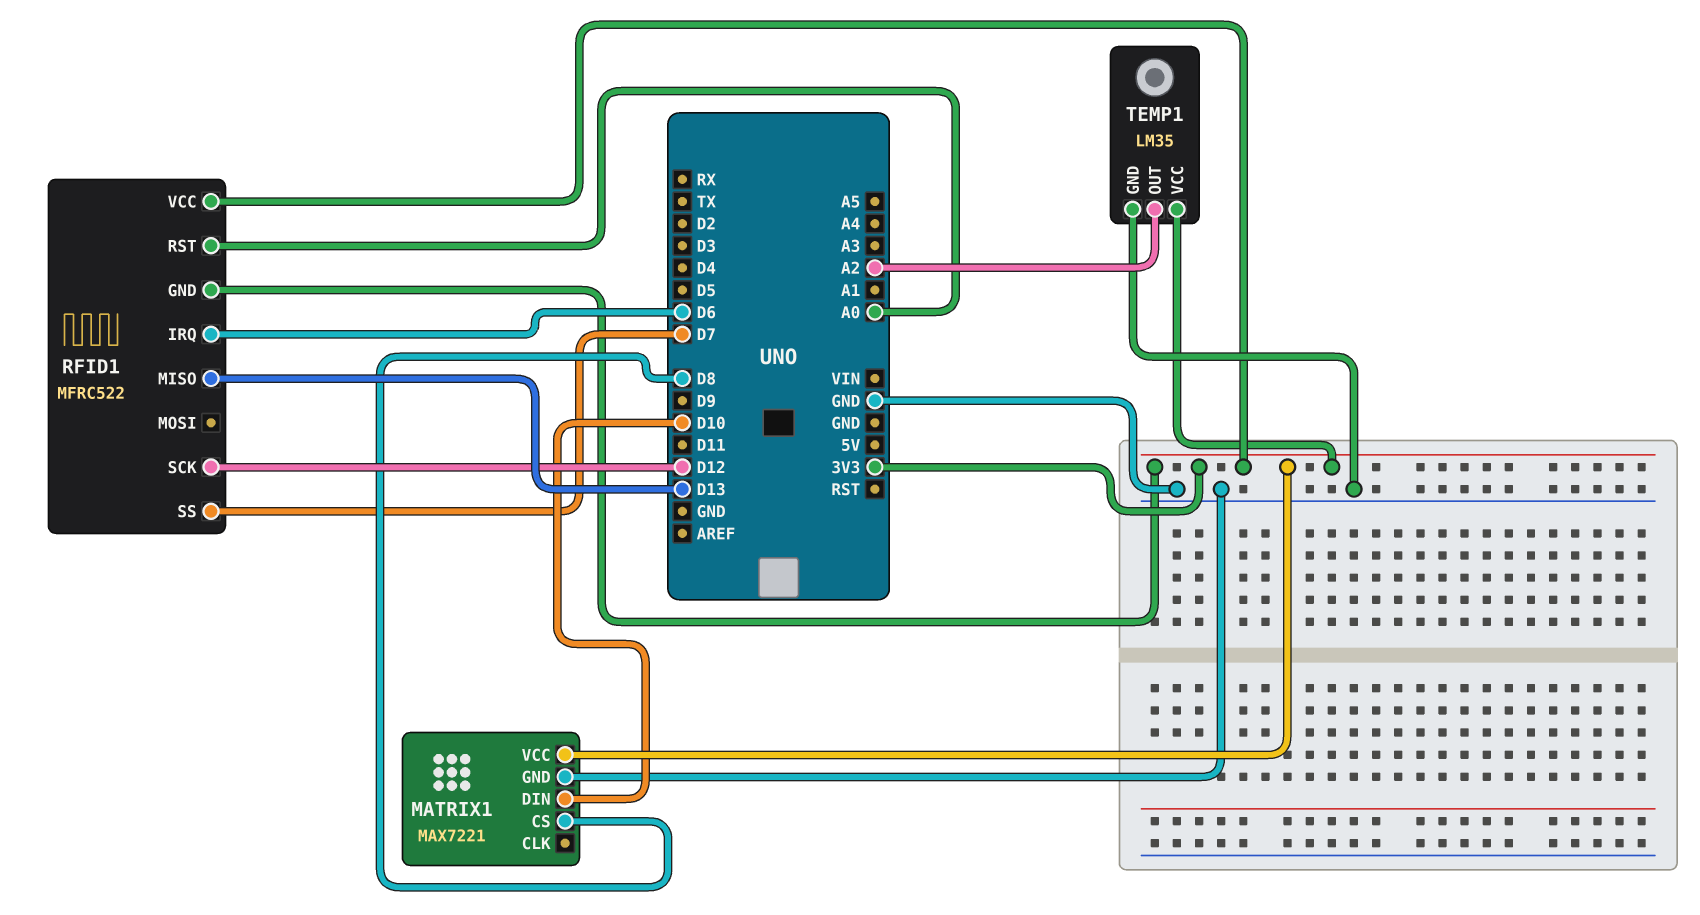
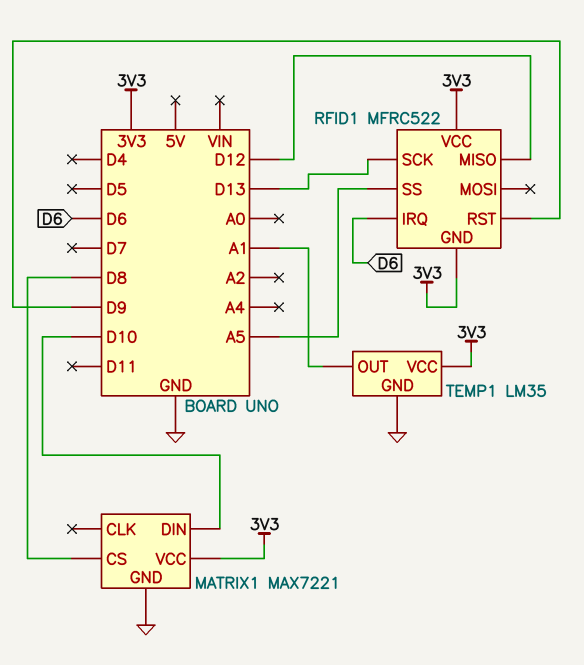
RFID1 pin MISO: D13 -> D12
RFID1 pin RST: A0 -> D9
RFID1 pin SCK: D12 -> D13
RFID1 pin SS: D7 -> A5
TEMP1 pin OUT: A2 -> A1

